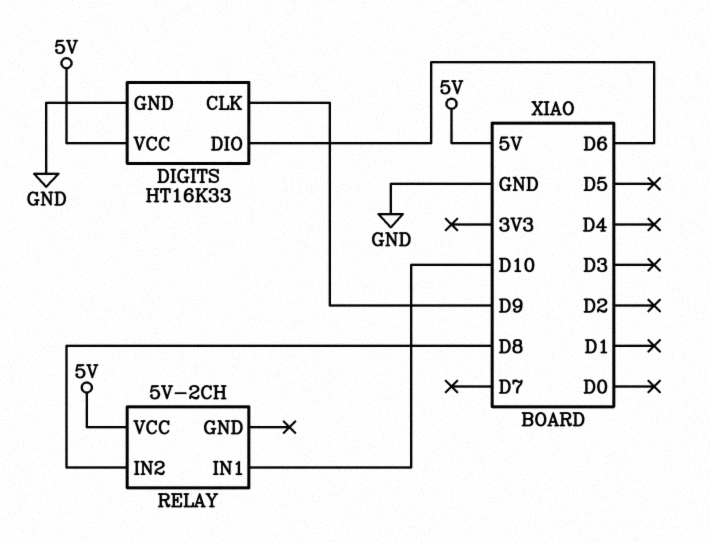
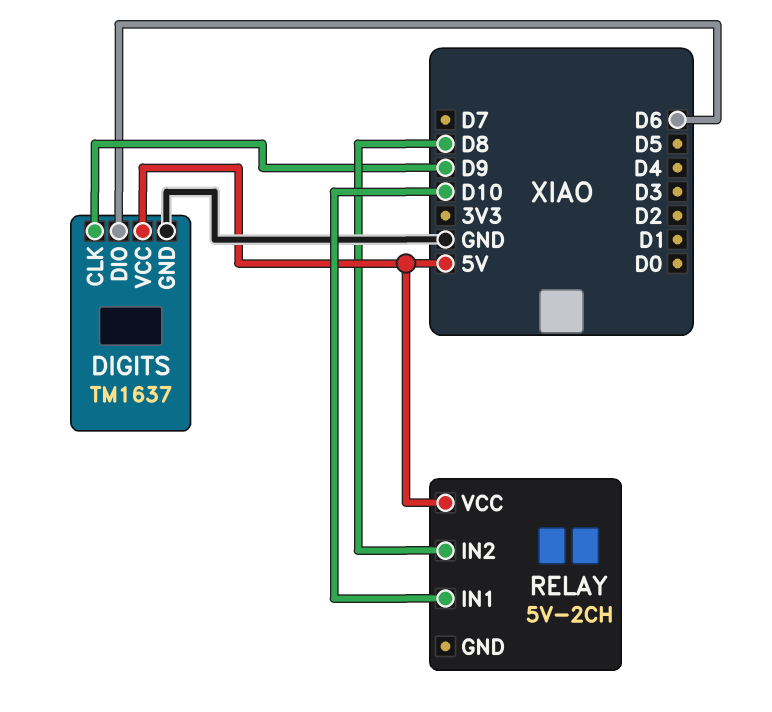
DIGITS: HT16K33 -> TM1637

